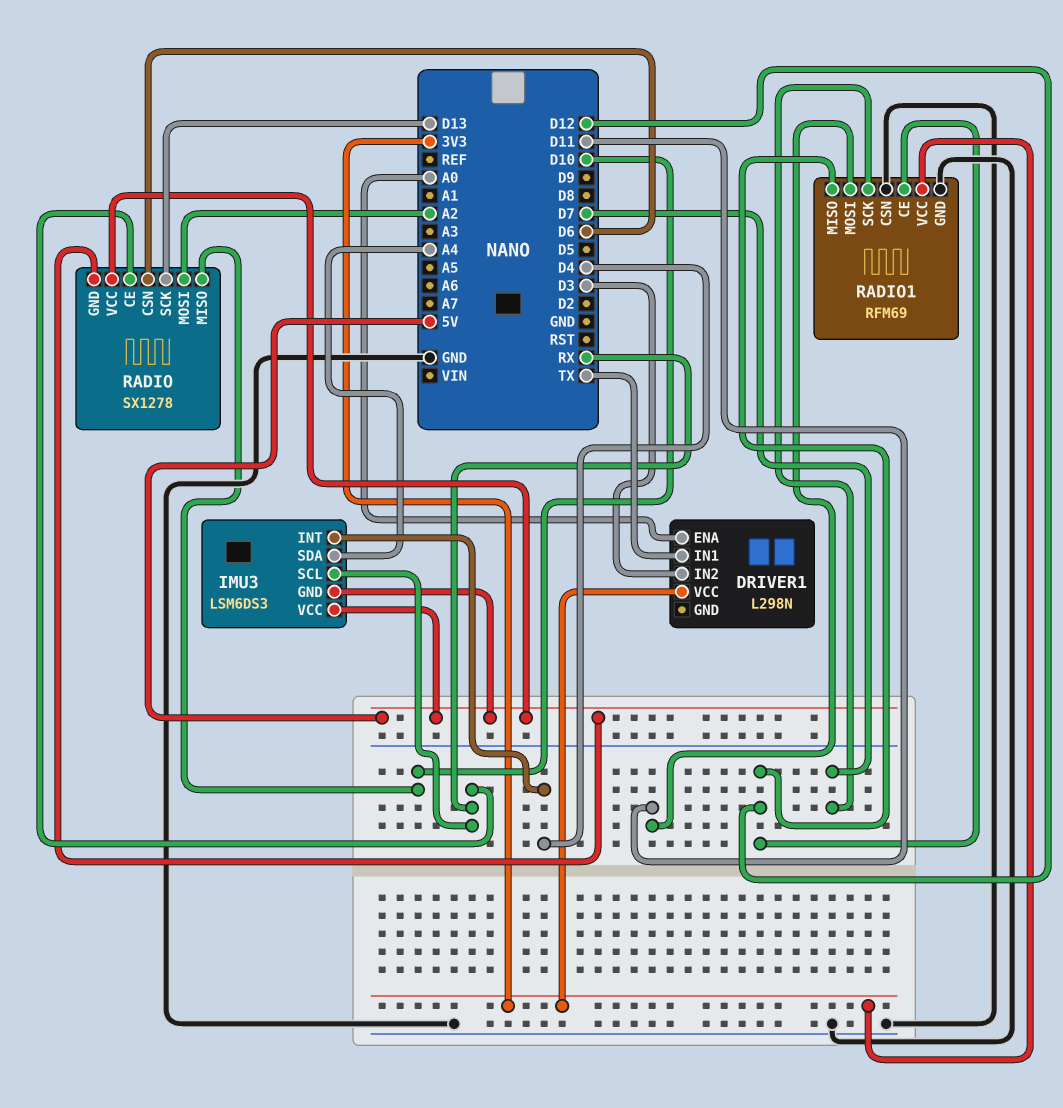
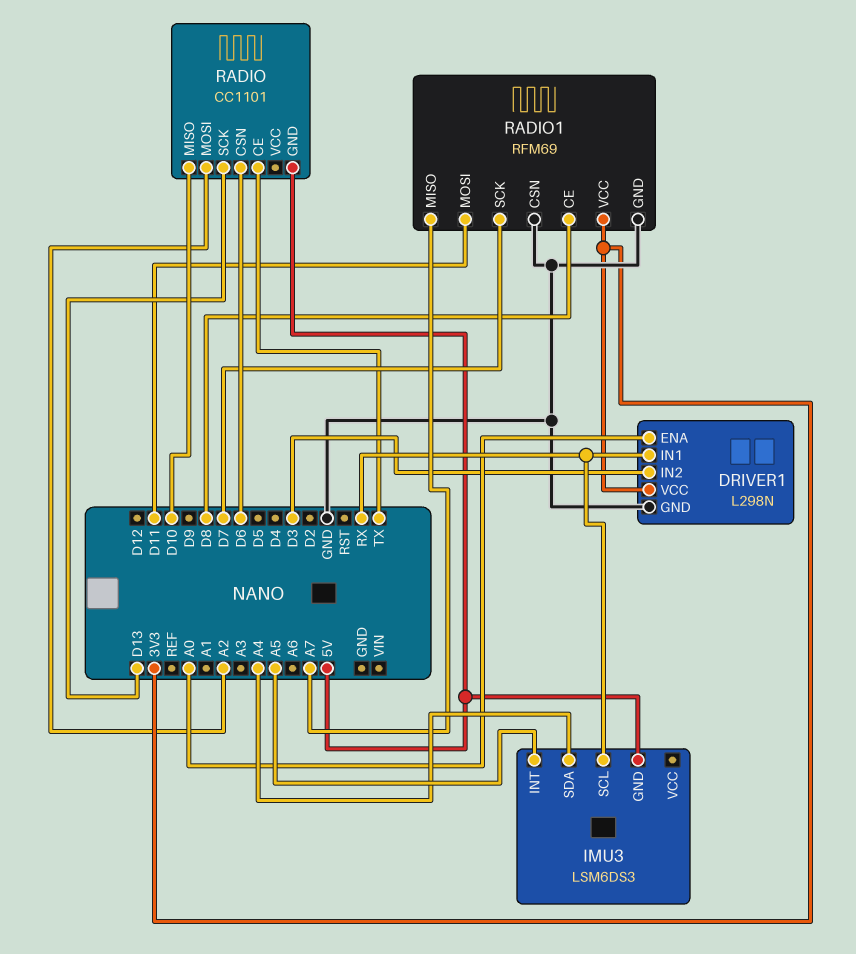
DRIVER1 pin GND: none -> GND
DRIVER1 pin IN1: TX -> RX
IMU3 pin INT: D4 -> A5
IMU3 pin VCC: 5V -> none
RADIO: SX1278 -> CC1101
RADIO pin CE: RX -> TX
RADIO pin VCC: 5V -> none
RADIO1 pin CE: D12 -> D8
RADIO1 pin MISO: D12 -> A7

